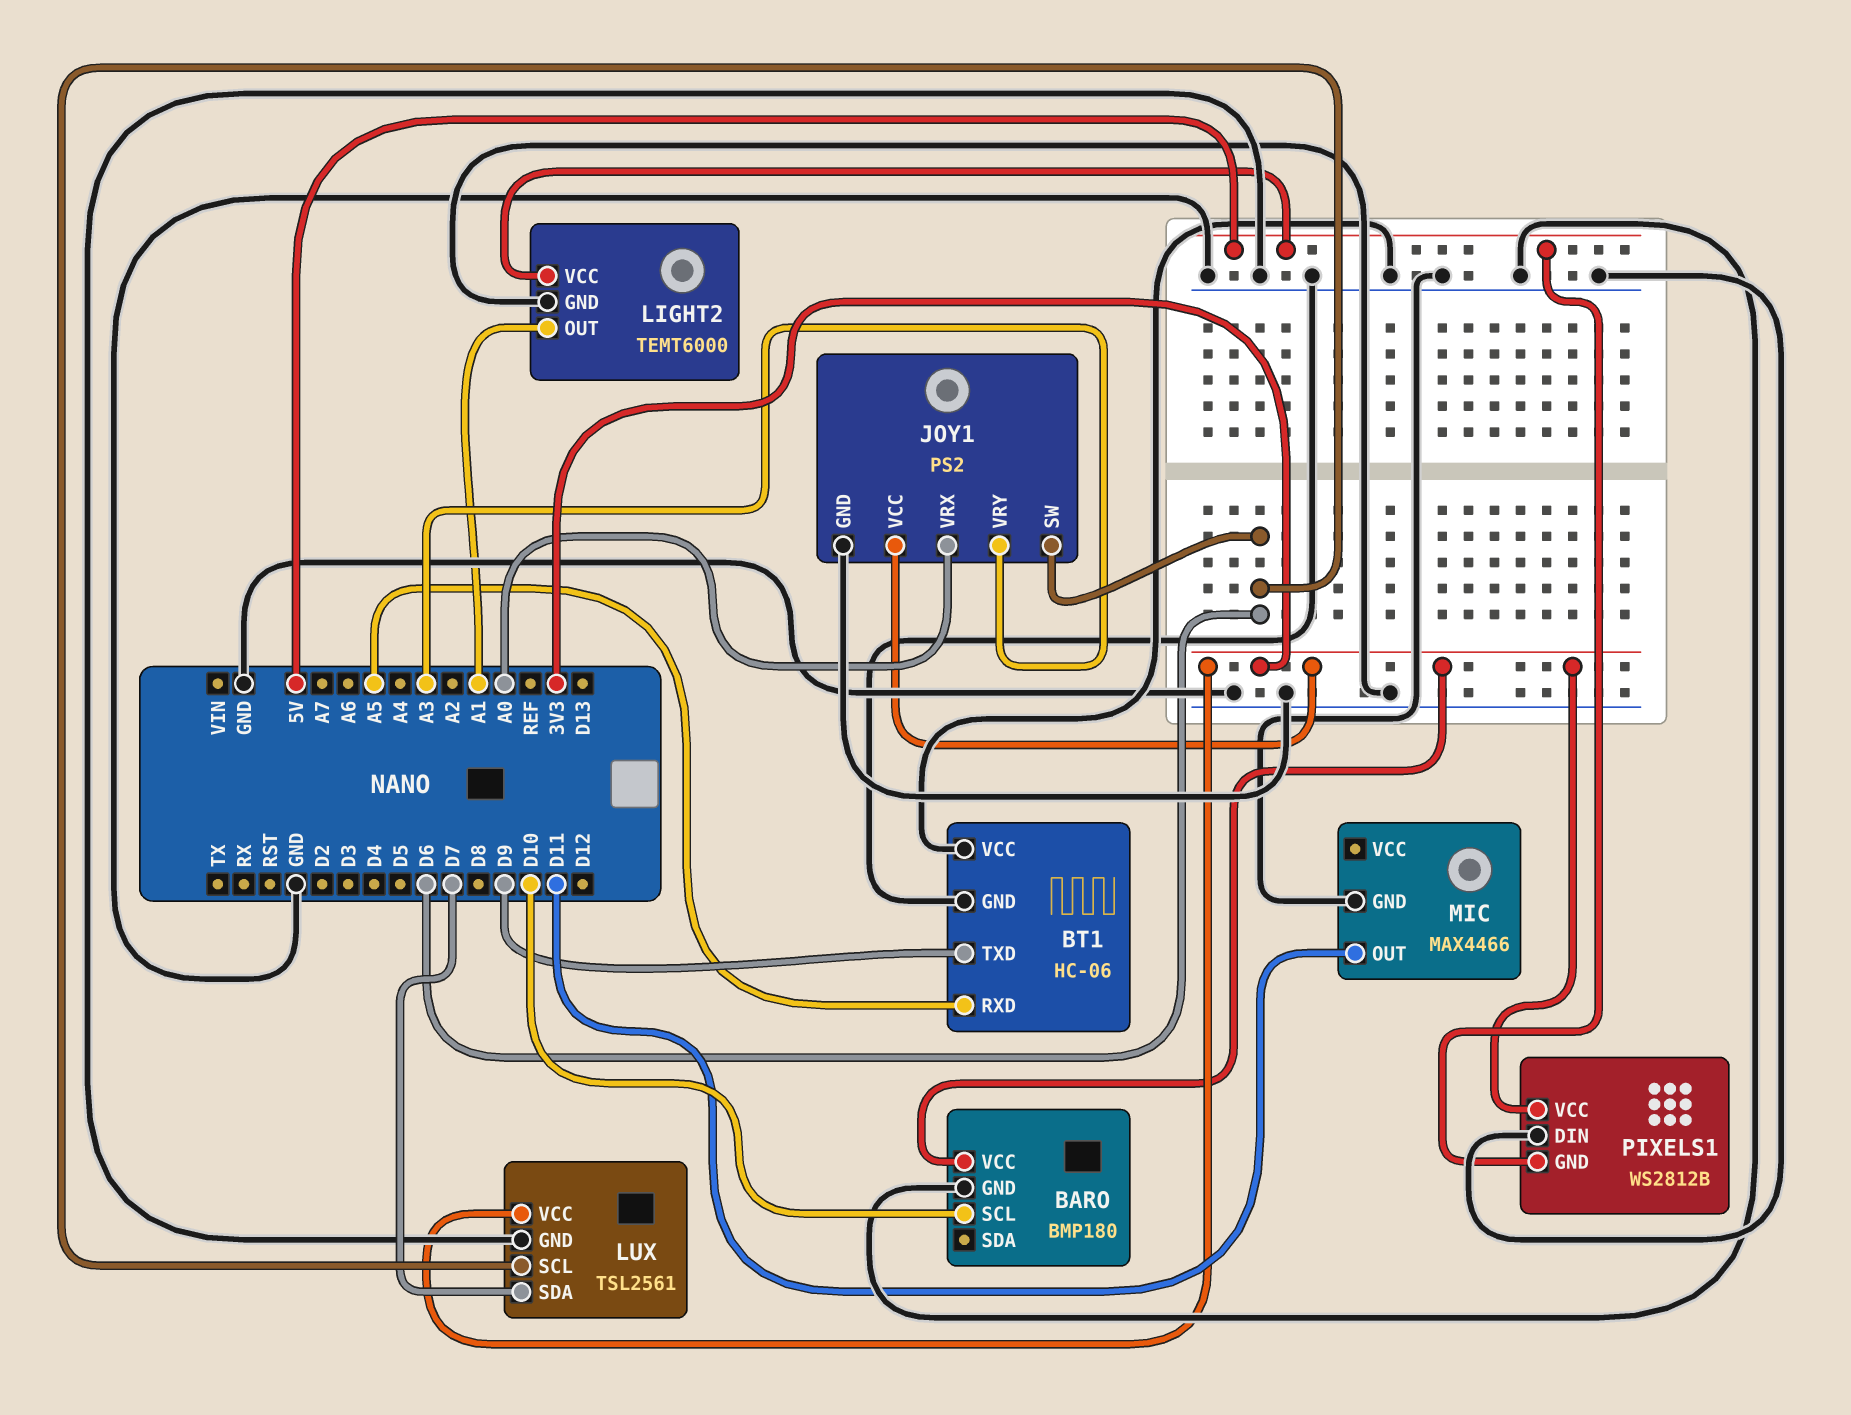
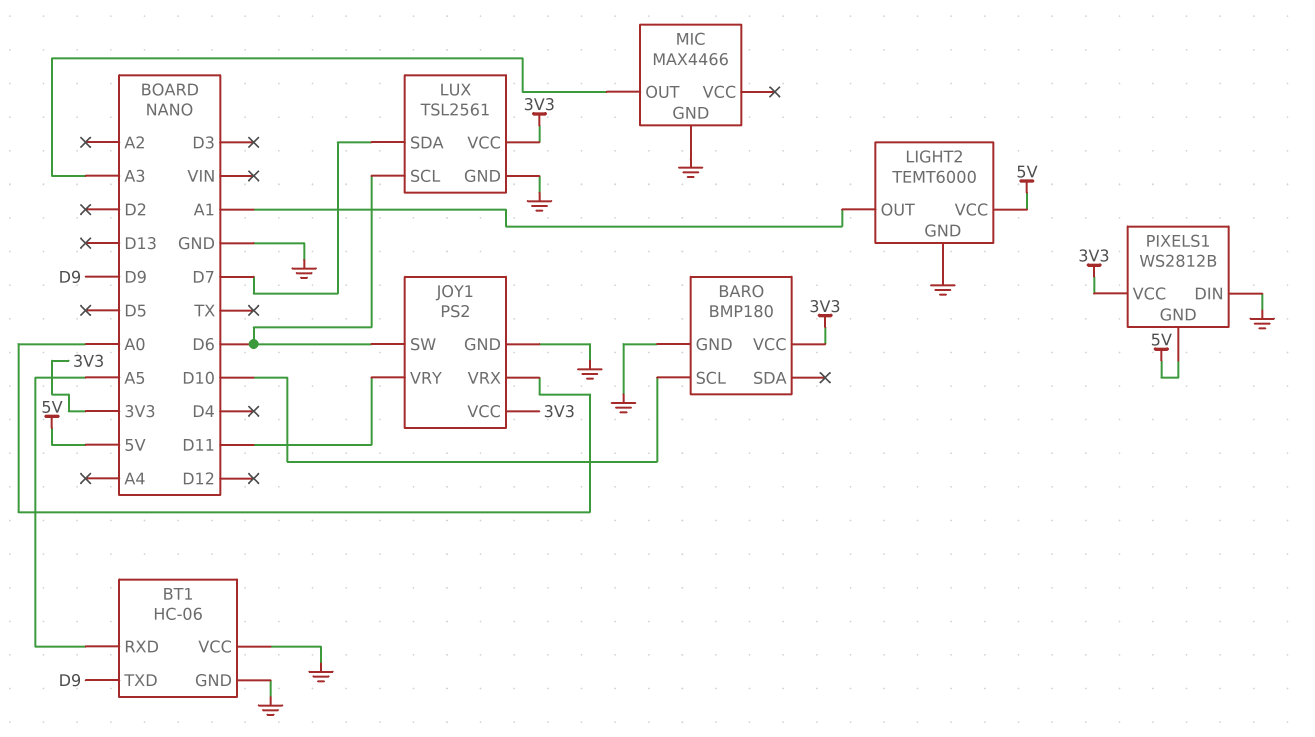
JOY1 pin VRY: A3 -> D11
MIC pin OUT: D11 -> A3

